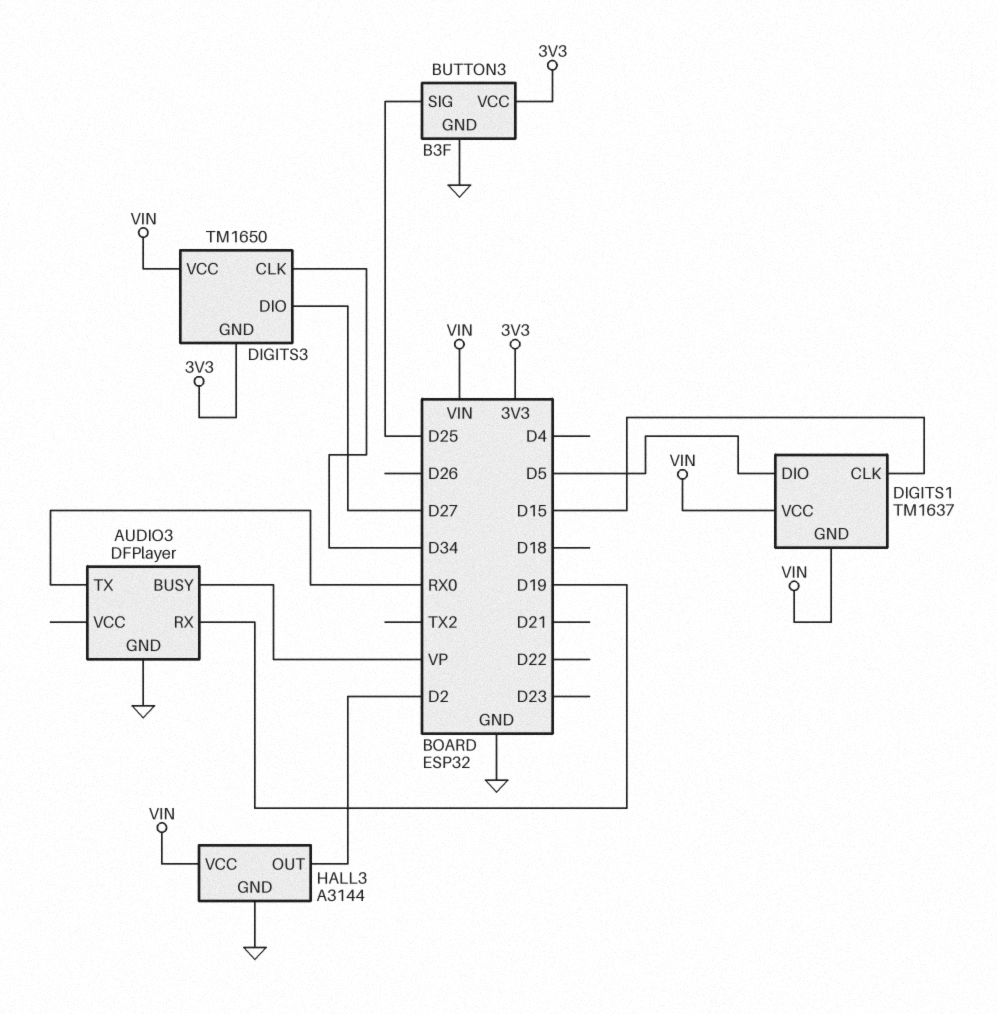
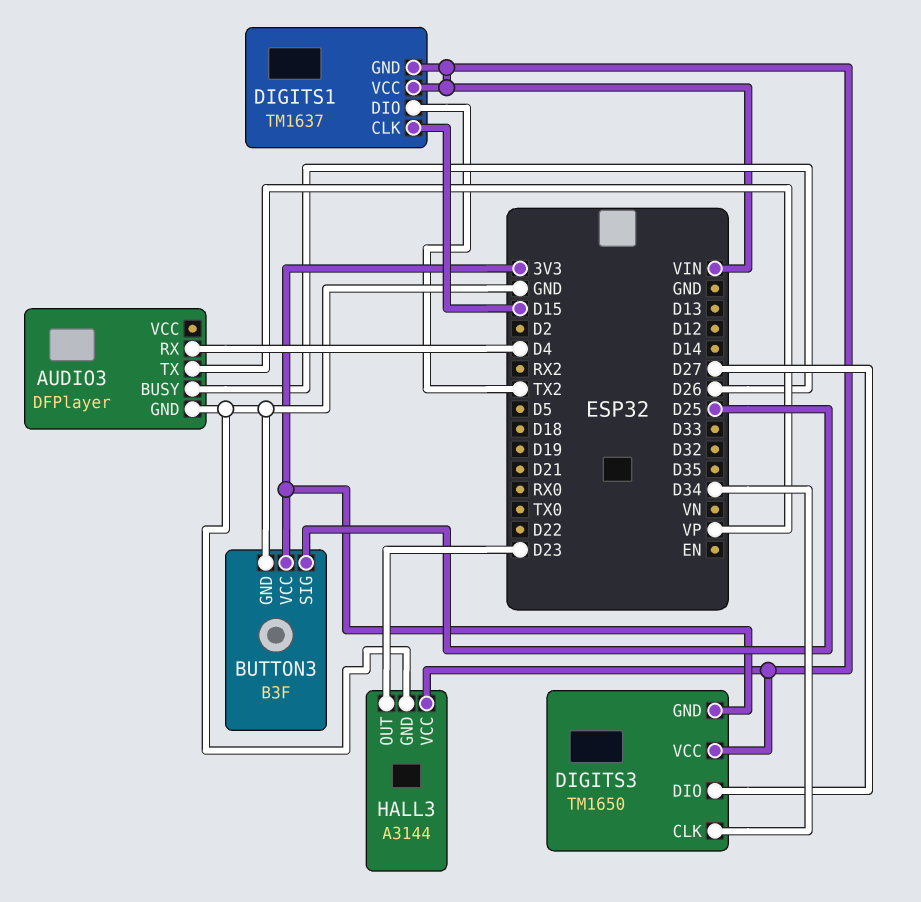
AUDIO3 pin BUSY: VP -> D26
AUDIO3 pin RX: D19 -> D4
AUDIO3 pin TX: RX0 -> VP
DIGITS1 pin DIO: D5 -> TX2
HALL3 pin OUT: D2 -> D23

